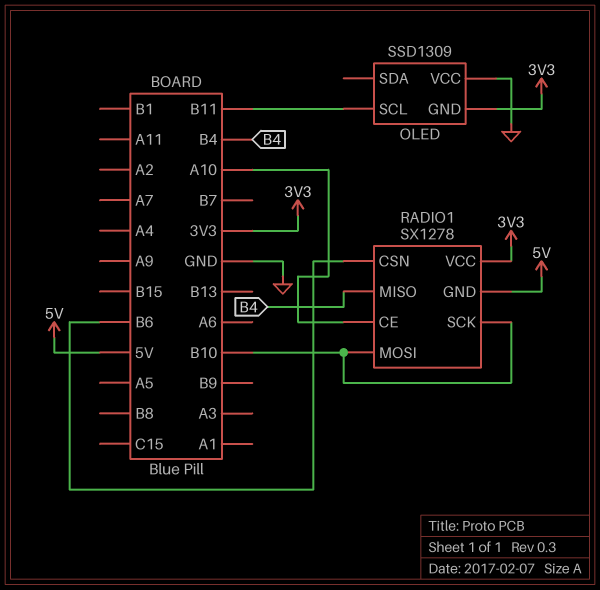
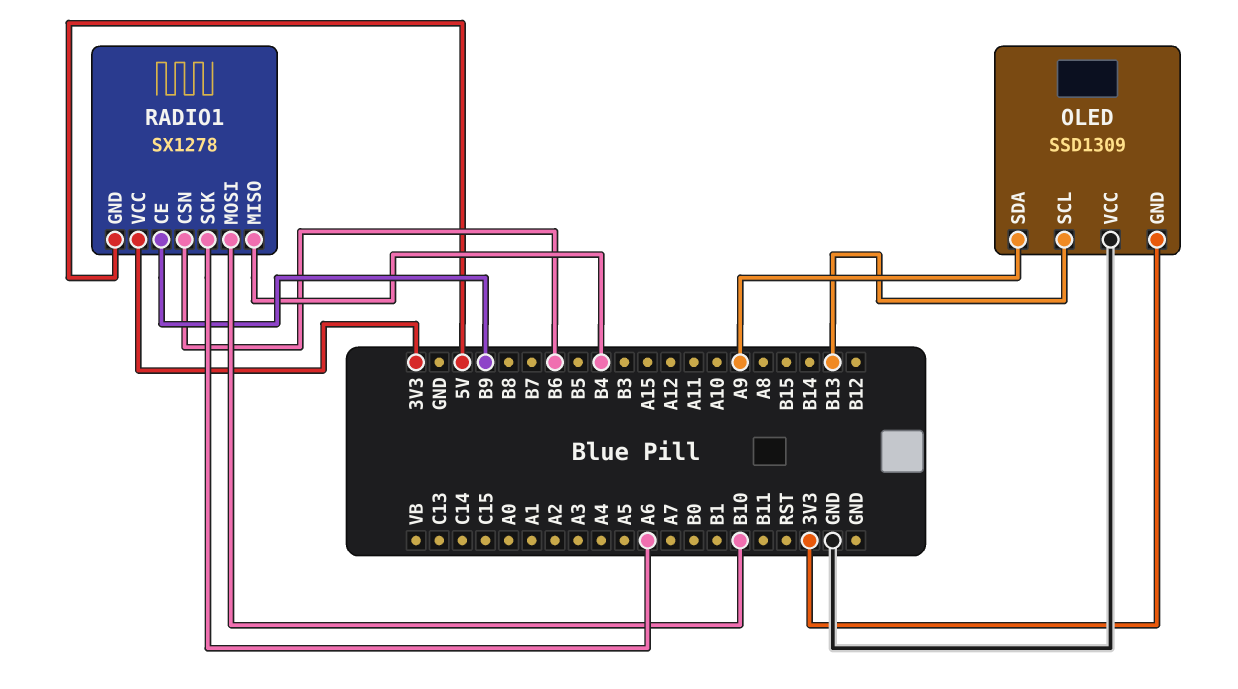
OLED pin SCL: B11 -> B13
OLED pin SDA: none -> A9
RADIO1 pin CE: A10 -> B9
RADIO1 pin SCK: B10 -> A6

